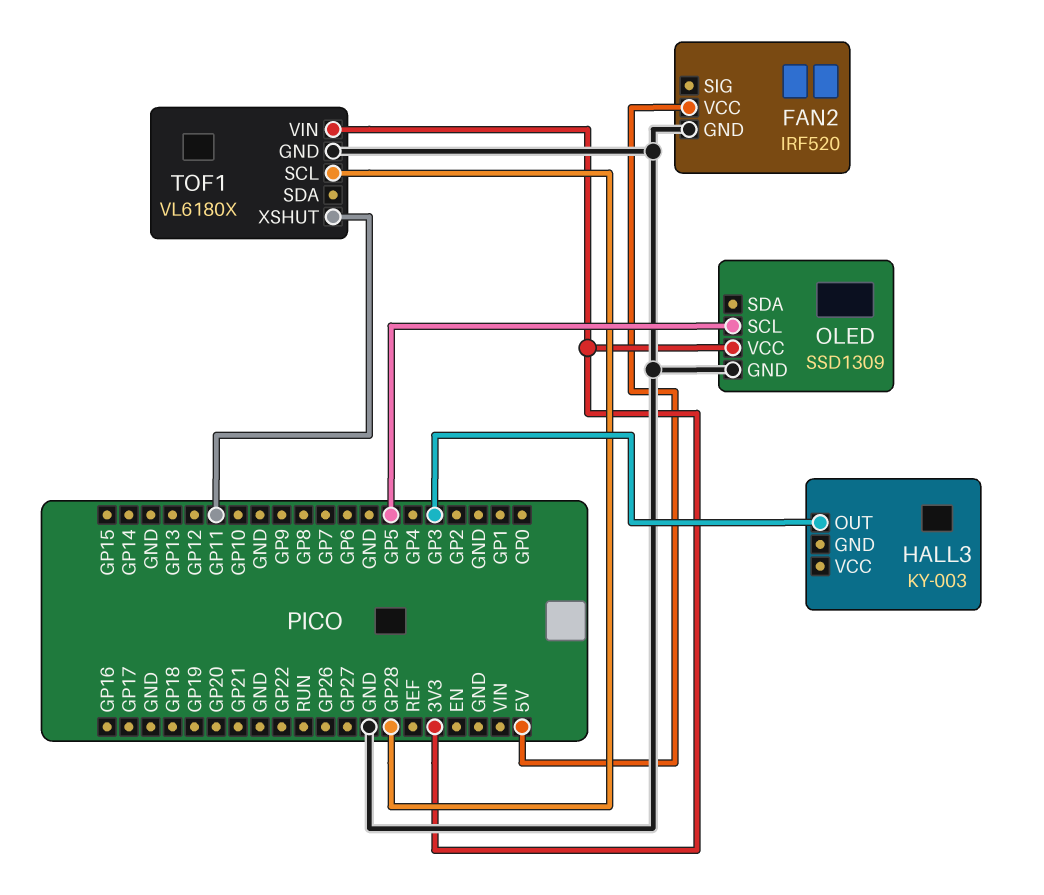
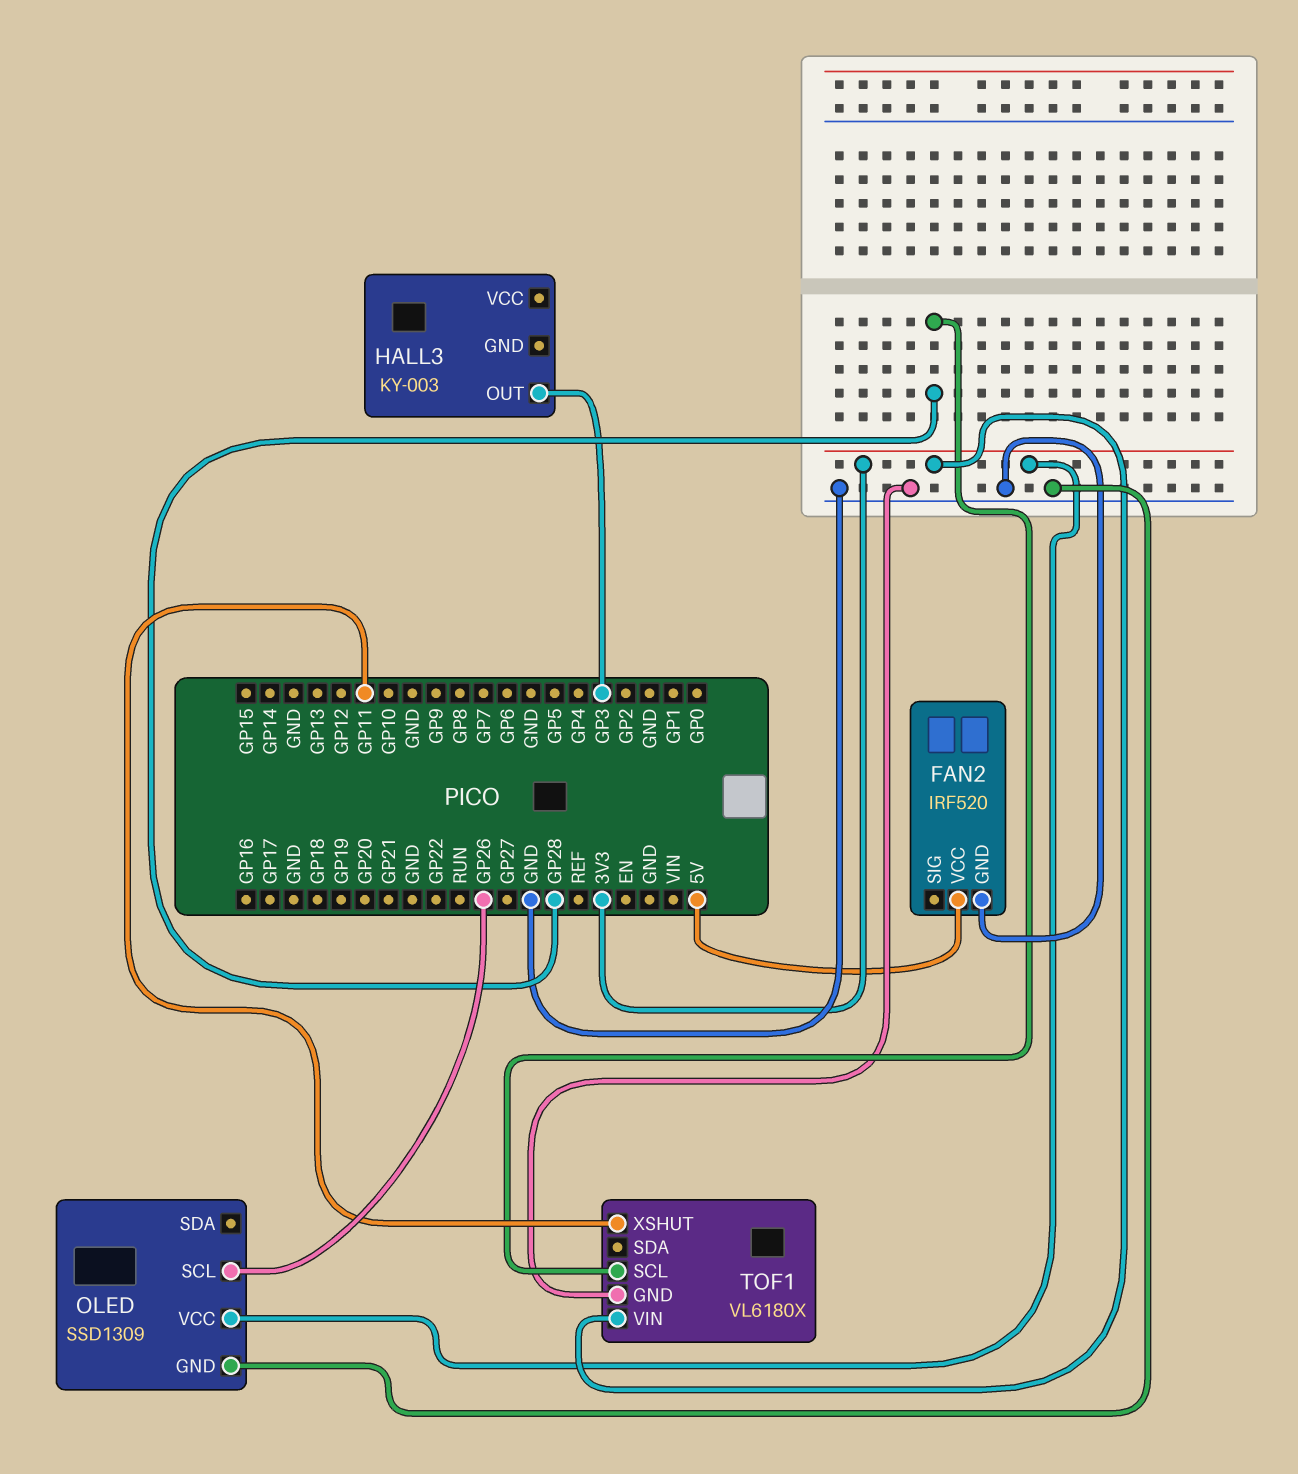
OLED pin SCL: GP5 -> GP26

